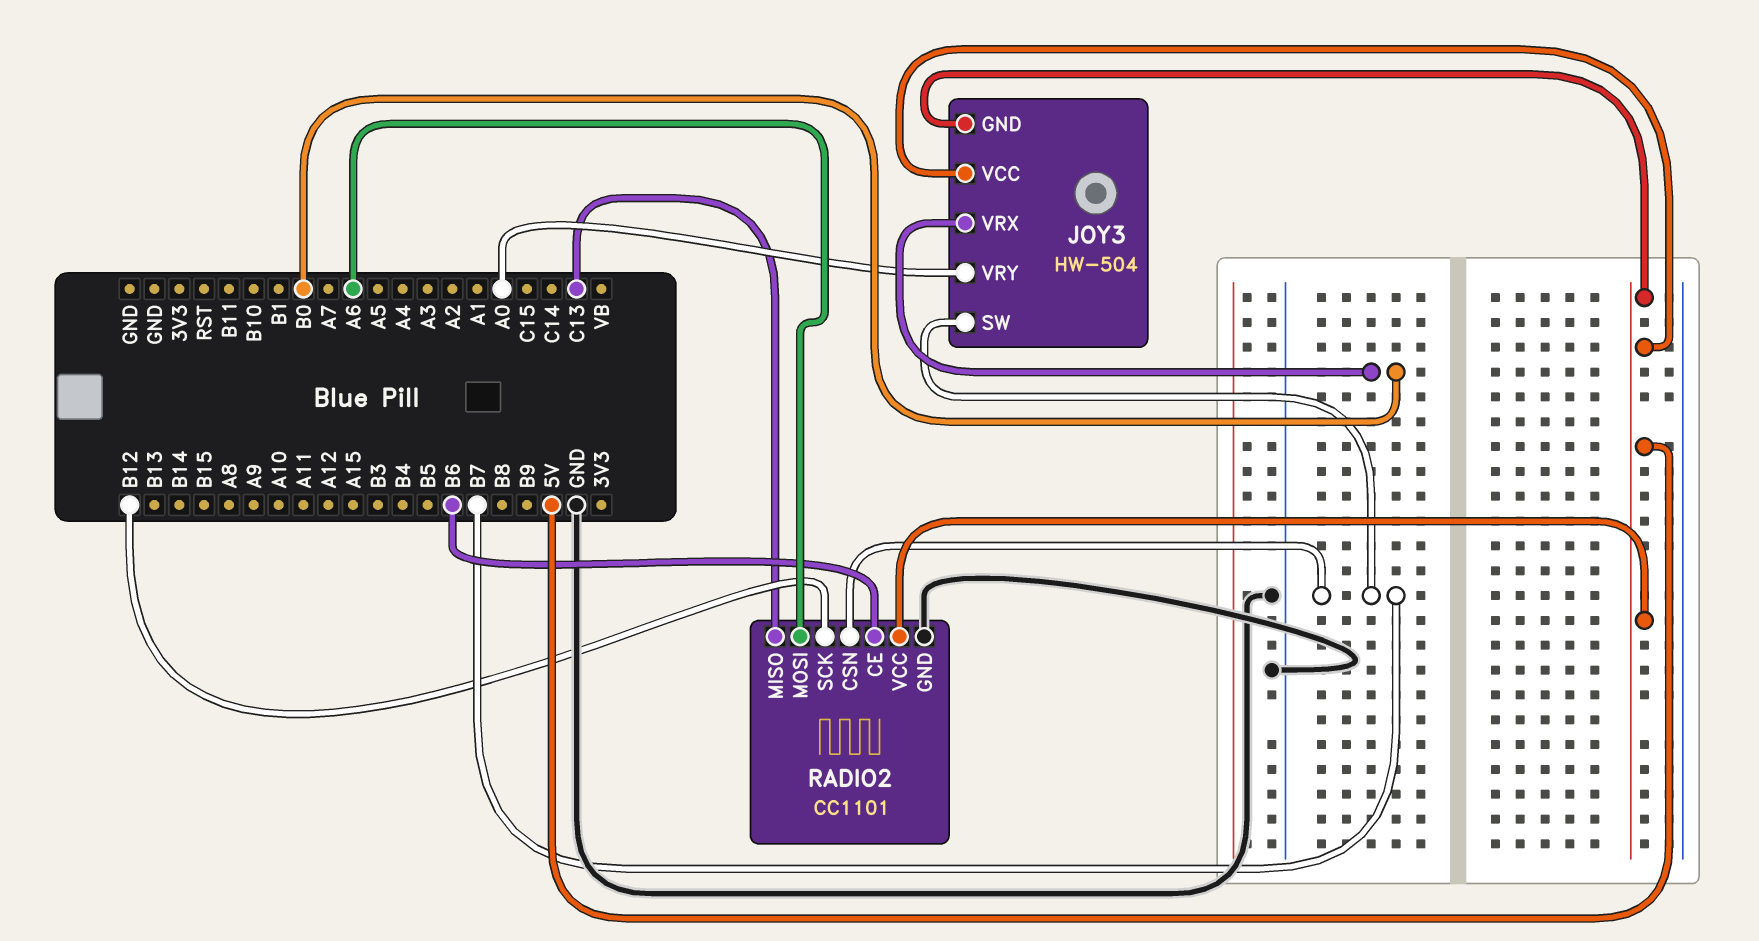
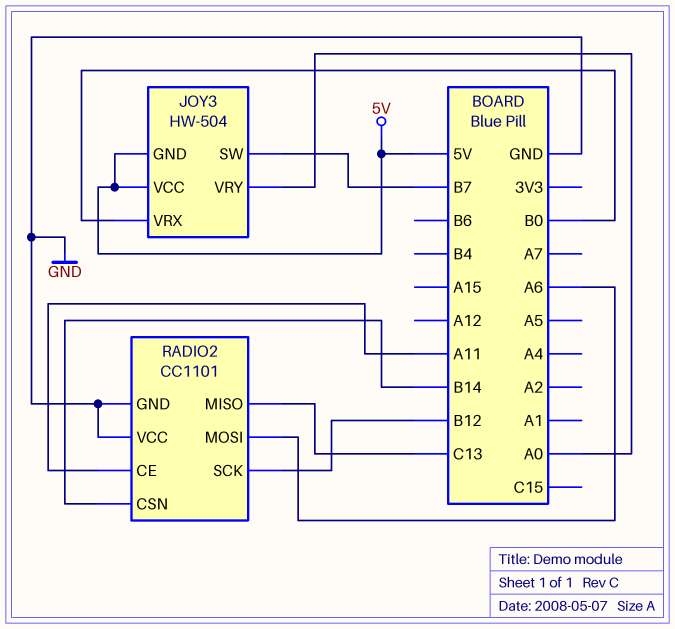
RADIO2 pin CE: B6 -> A11
RADIO2 pin CSN: B7 -> B14
RADIO2 pin VCC: 5V -> GND

